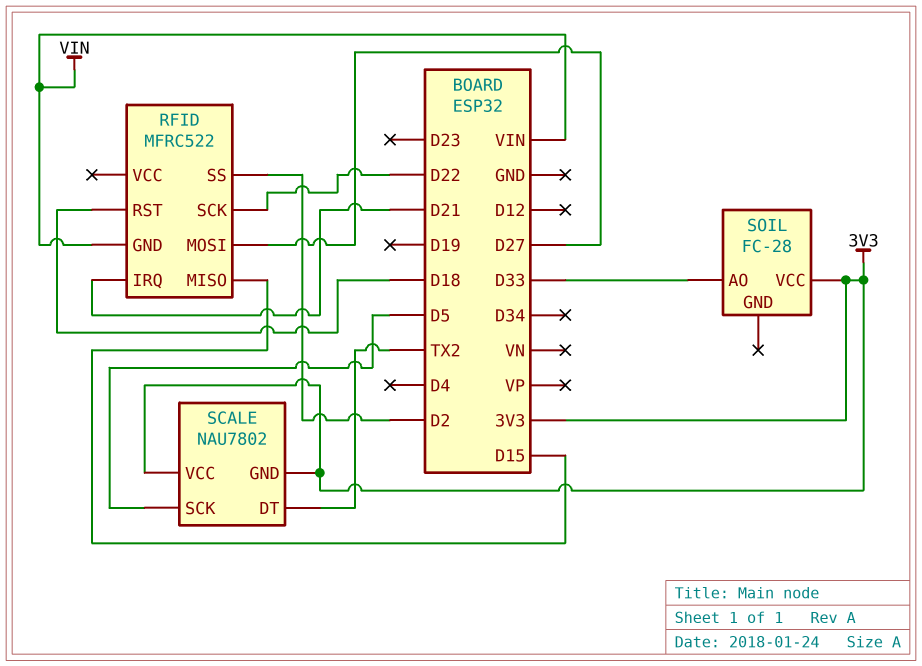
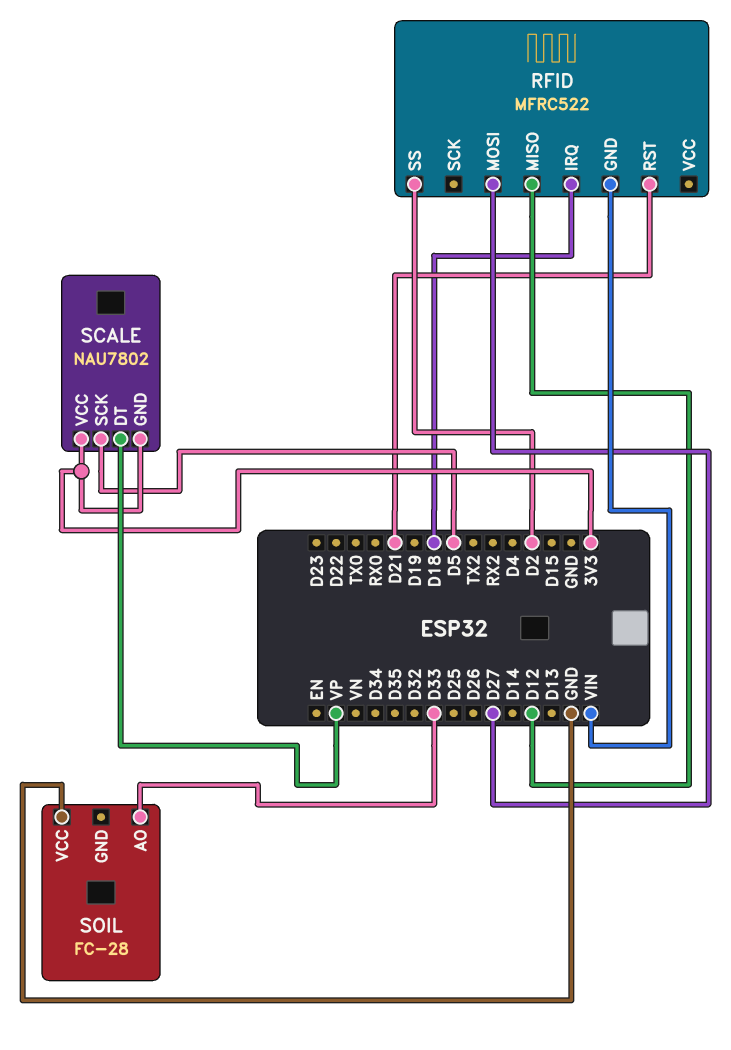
RFID pin IRQ: D21 -> D18
RFID pin MISO: D15 -> D12
RFID pin RST: D18 -> D21
RFID pin SCK: D22 -> none
SCALE pin DT: TX2 -> VP
SOIL pin VCC: 3V3 -> GND

